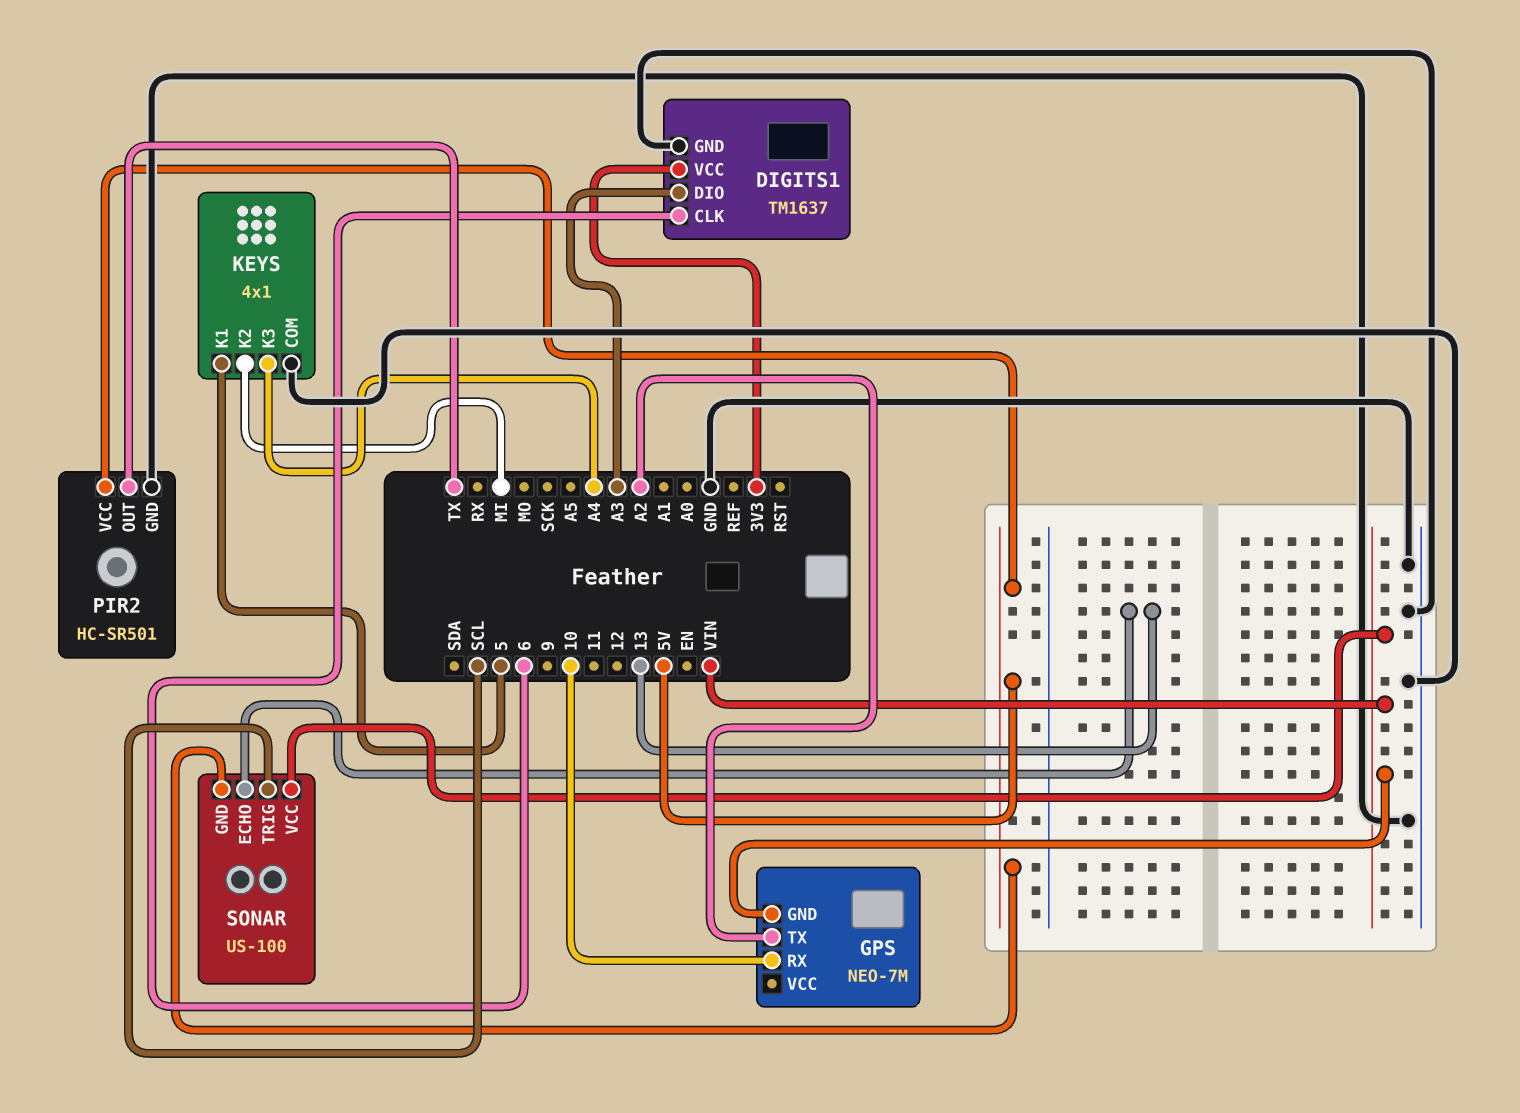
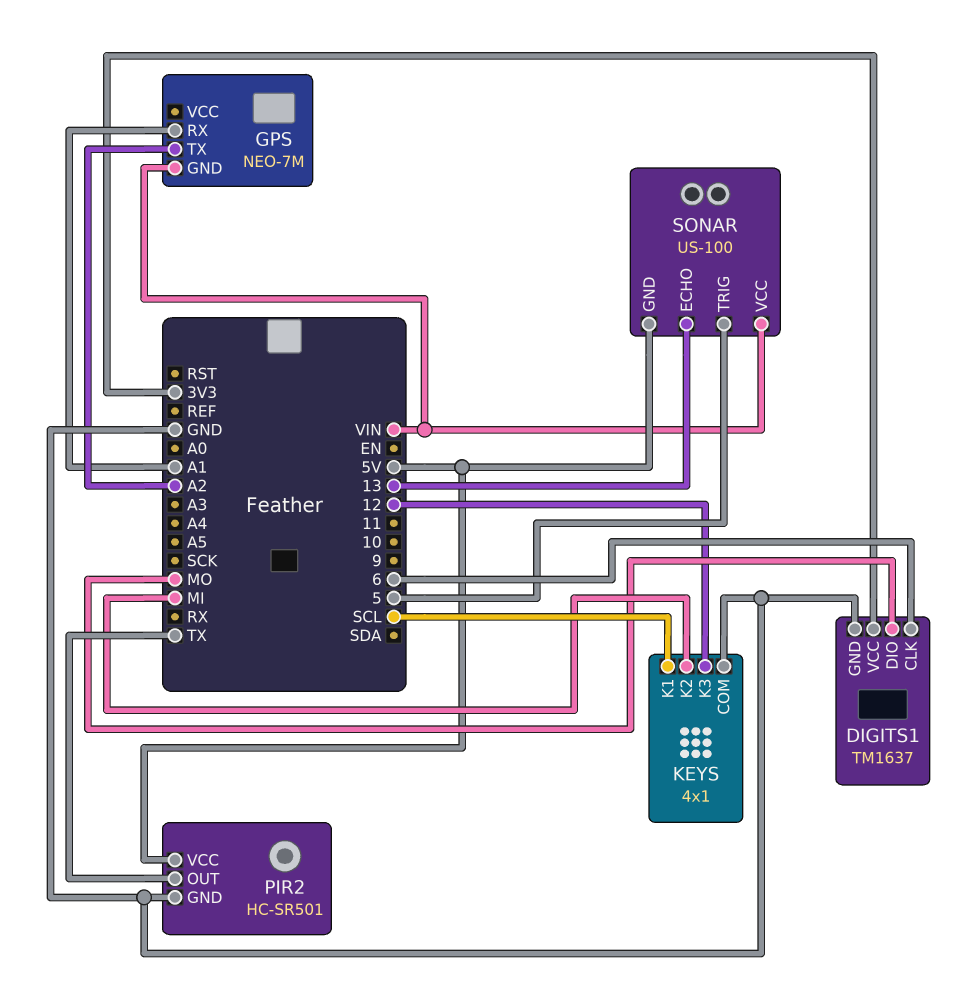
DIGITS1 pin DIO: A3 -> MO
GPS pin RX: 10 -> A1
KEYS pin K1: 5 -> SCL
KEYS pin K3: A4 -> 12
SONAR pin TRIG: SCL -> 5

